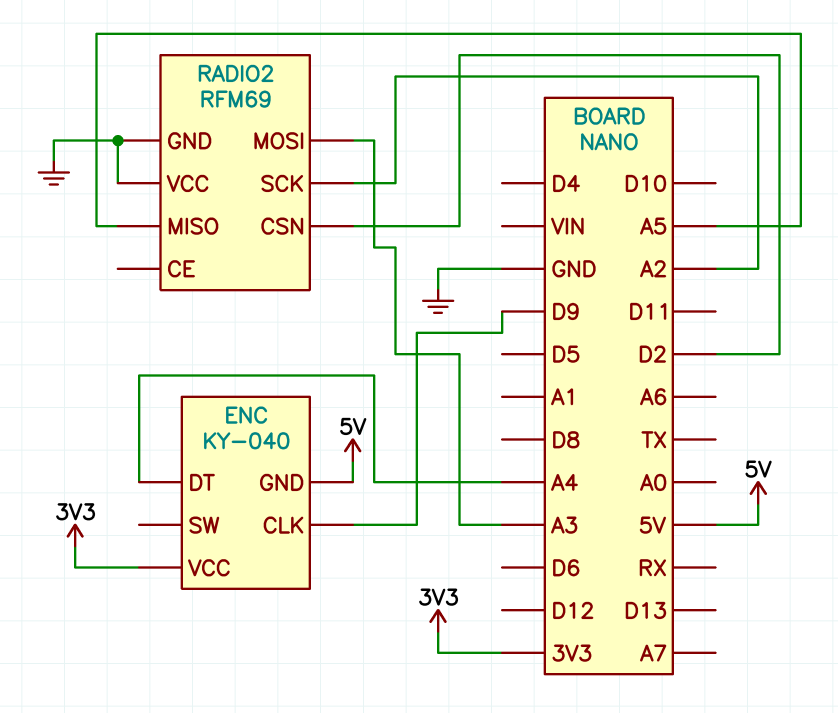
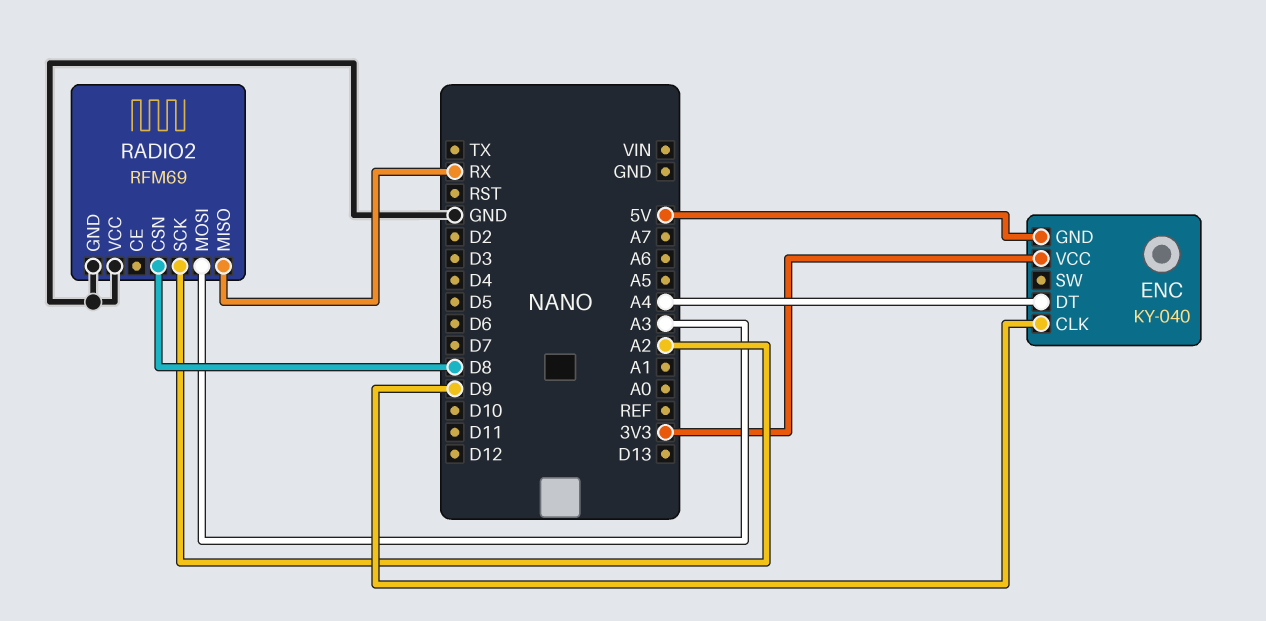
RADIO2 pin CSN: D2 -> D8
RADIO2 pin MISO: A5 -> RX

